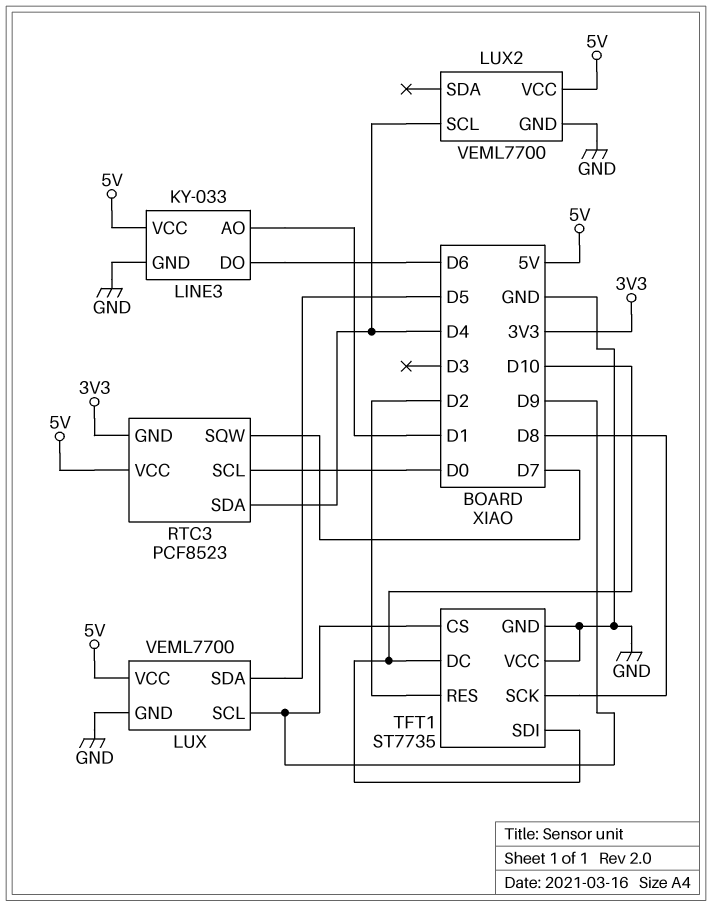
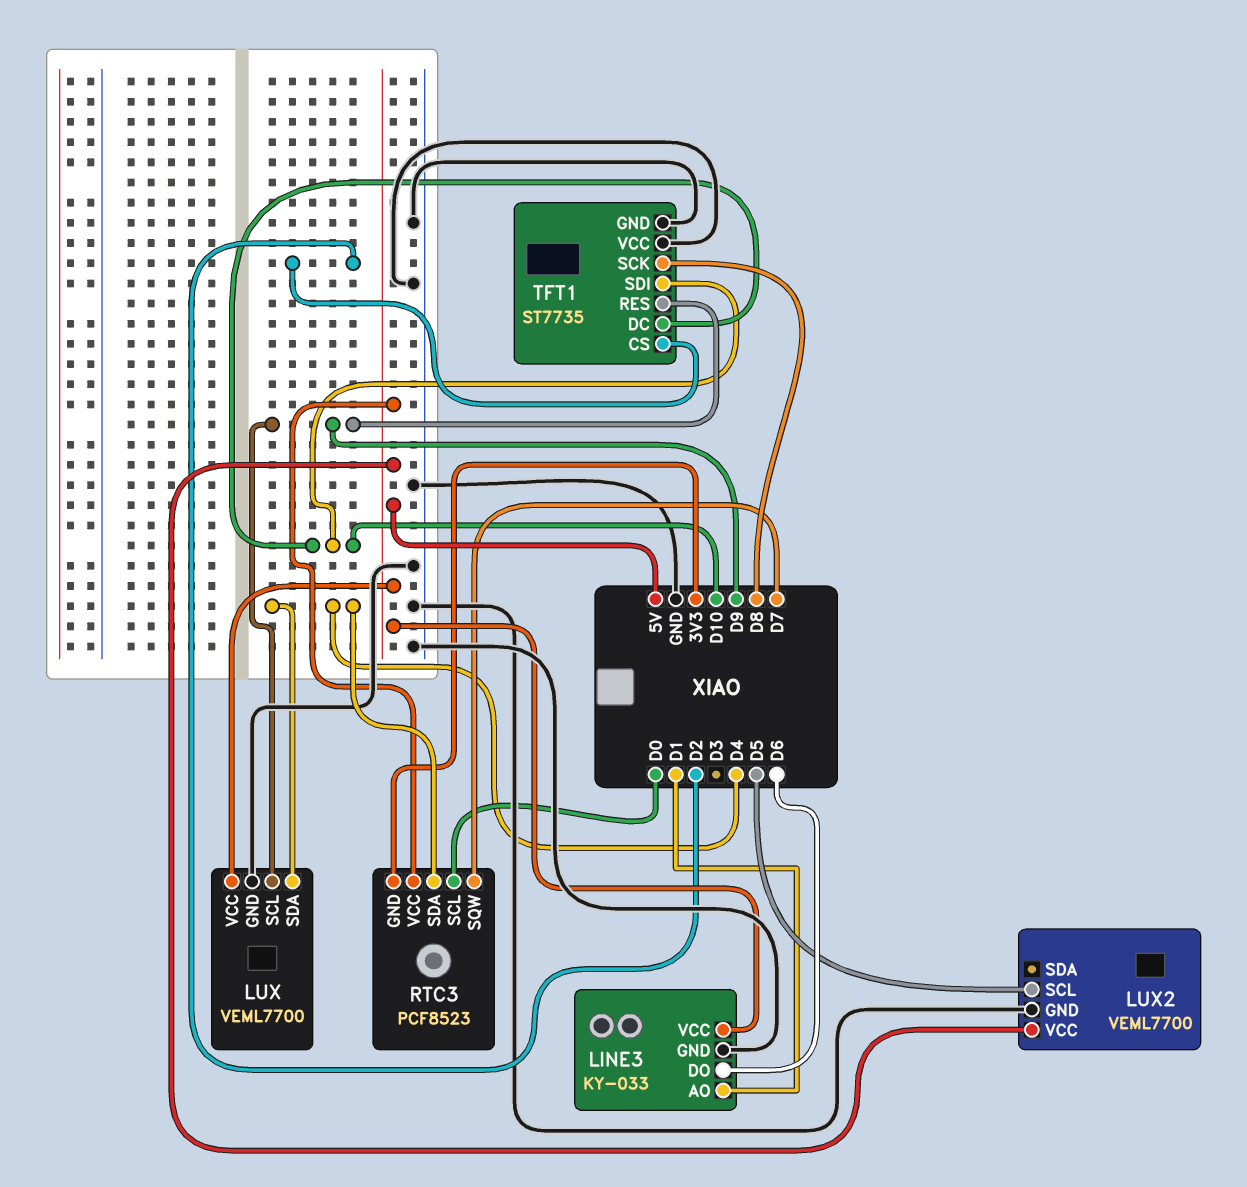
LUX pin SDA: D5 -> D4
LUX2 pin SCL: D4 -> D5
TFT1 pin CS: D9 -> D2
TFT1 pin RES: D2 -> D9

